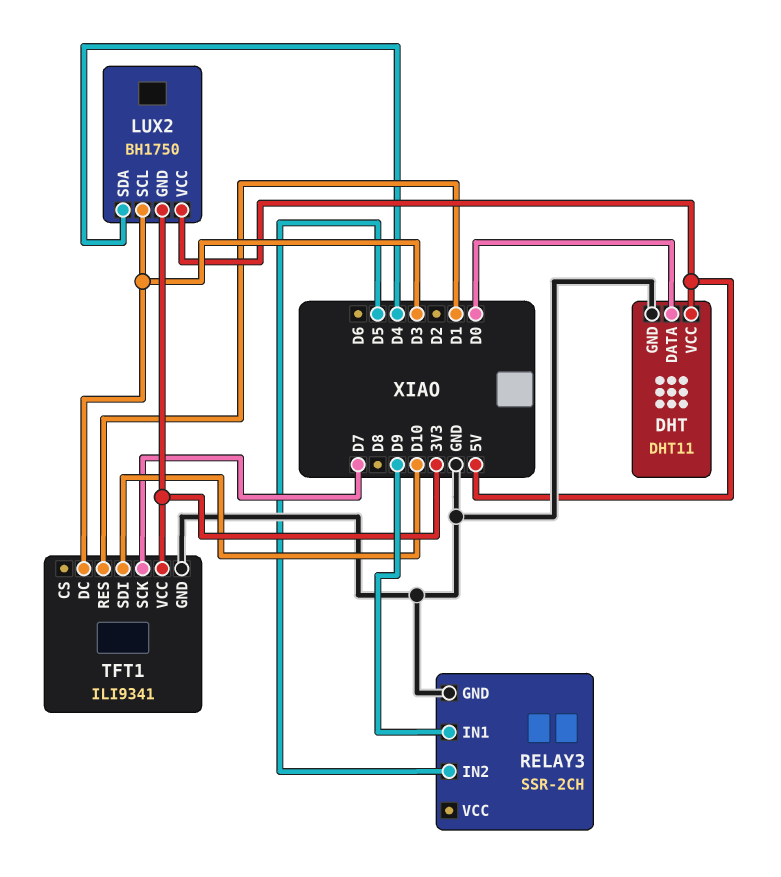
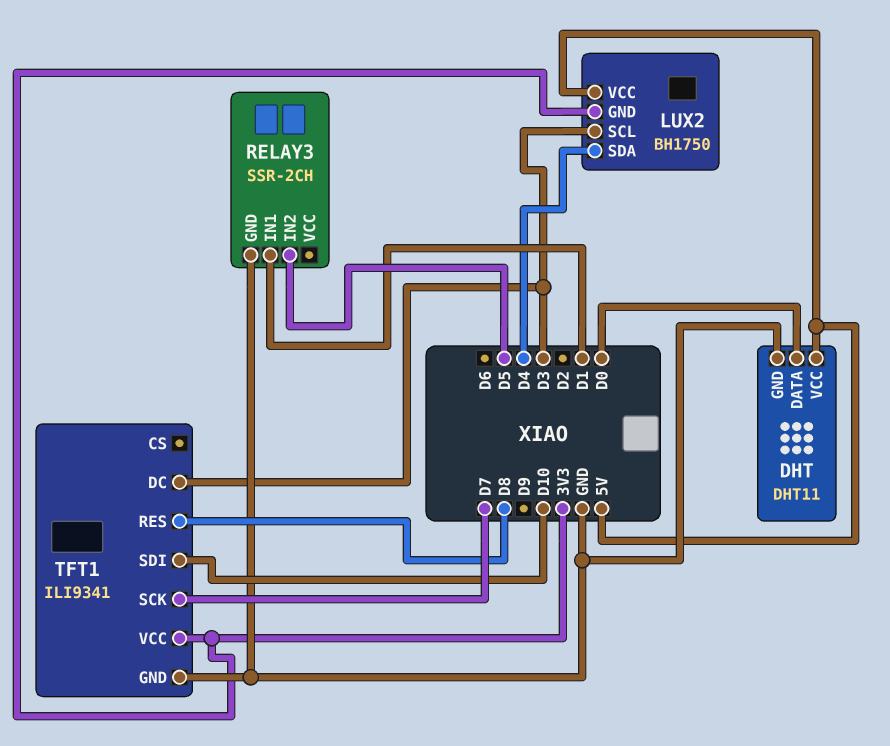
RELAY3 pin IN1: D9 -> D1
TFT1 pin RES: D1 -> D8

